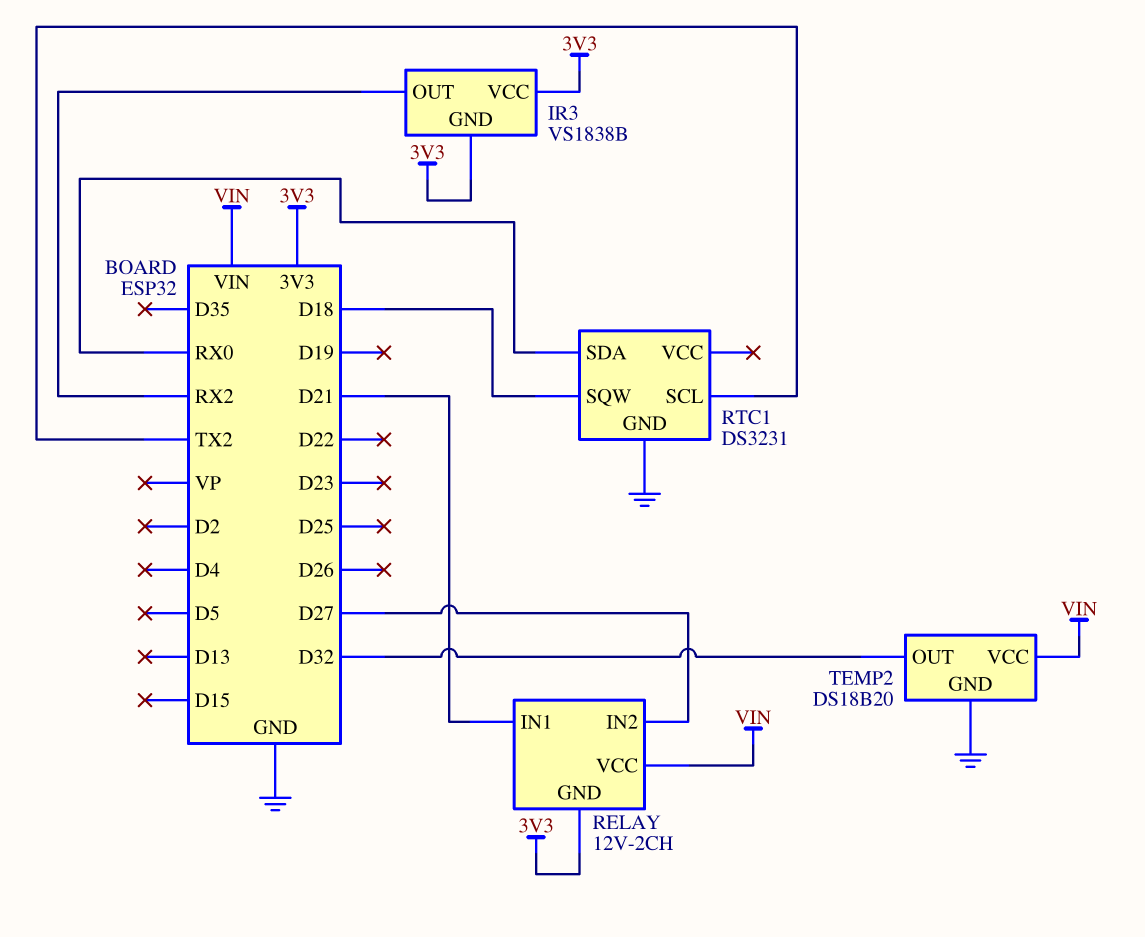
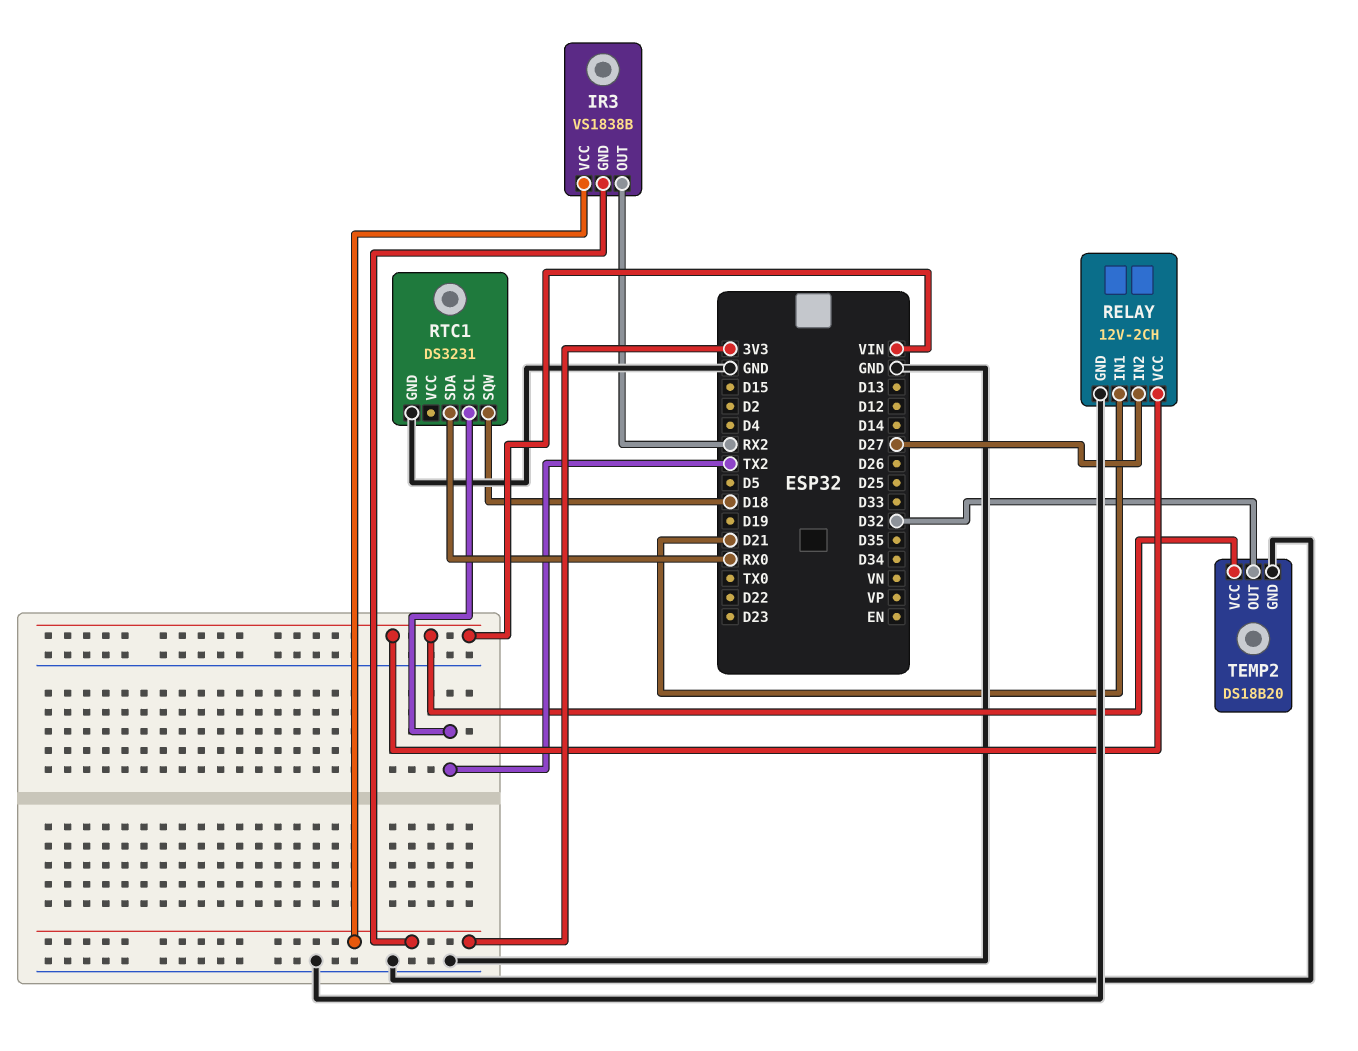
RELAY pin GND: 3V3 -> GND

